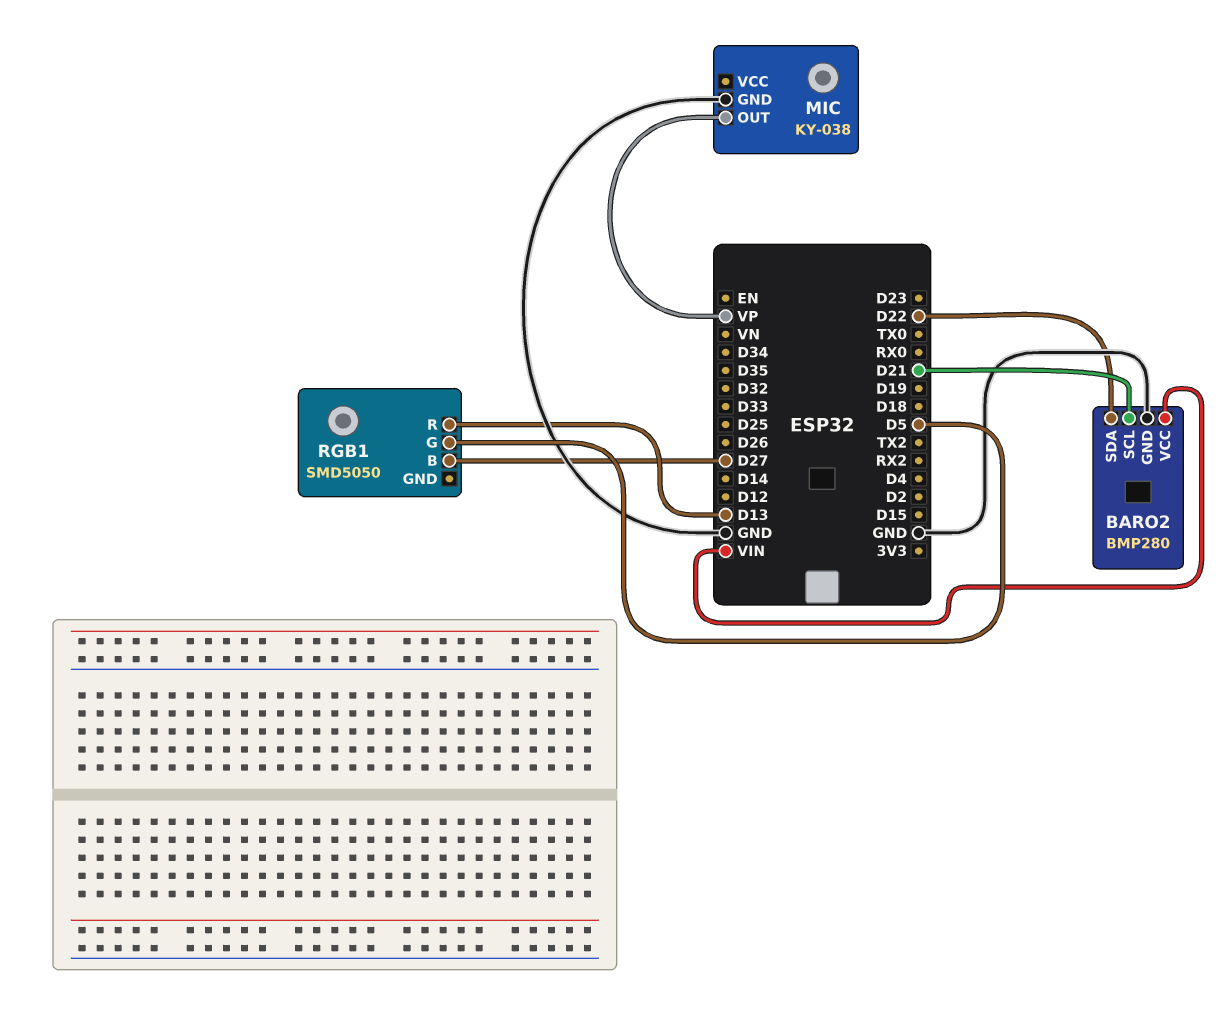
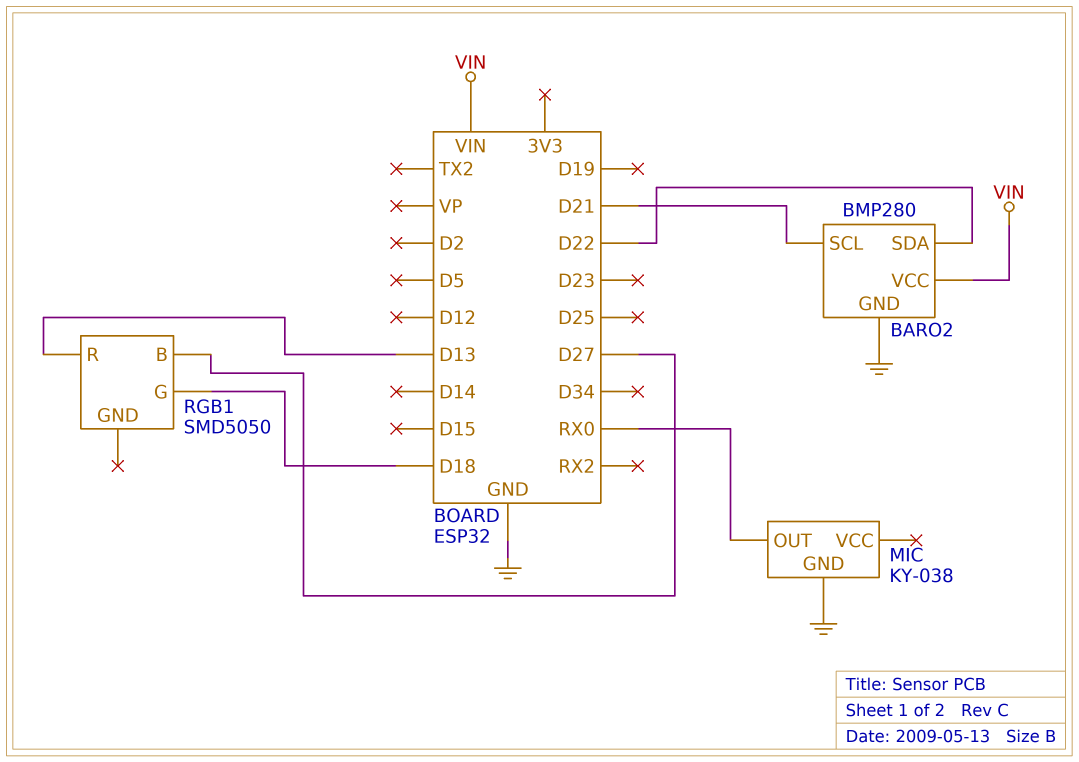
MIC pin OUT: VP -> RX0
RGB1 pin G: D5 -> D18

